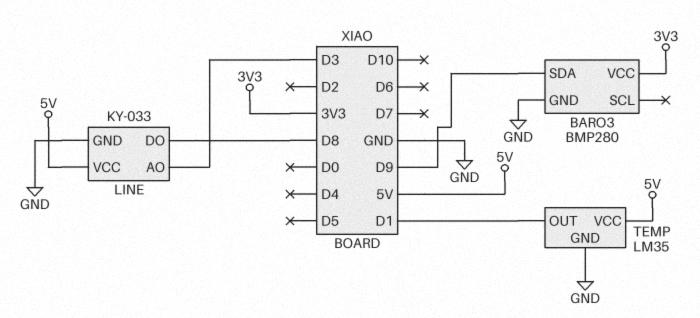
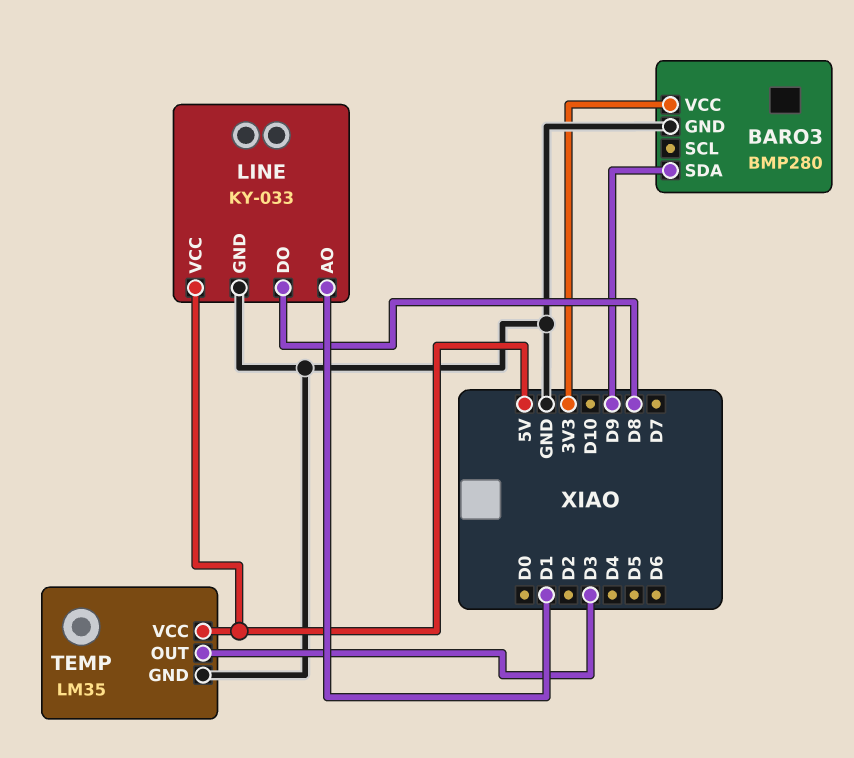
LINE pin AO: D3 -> D1
TEMP pin OUT: D1 -> D3

